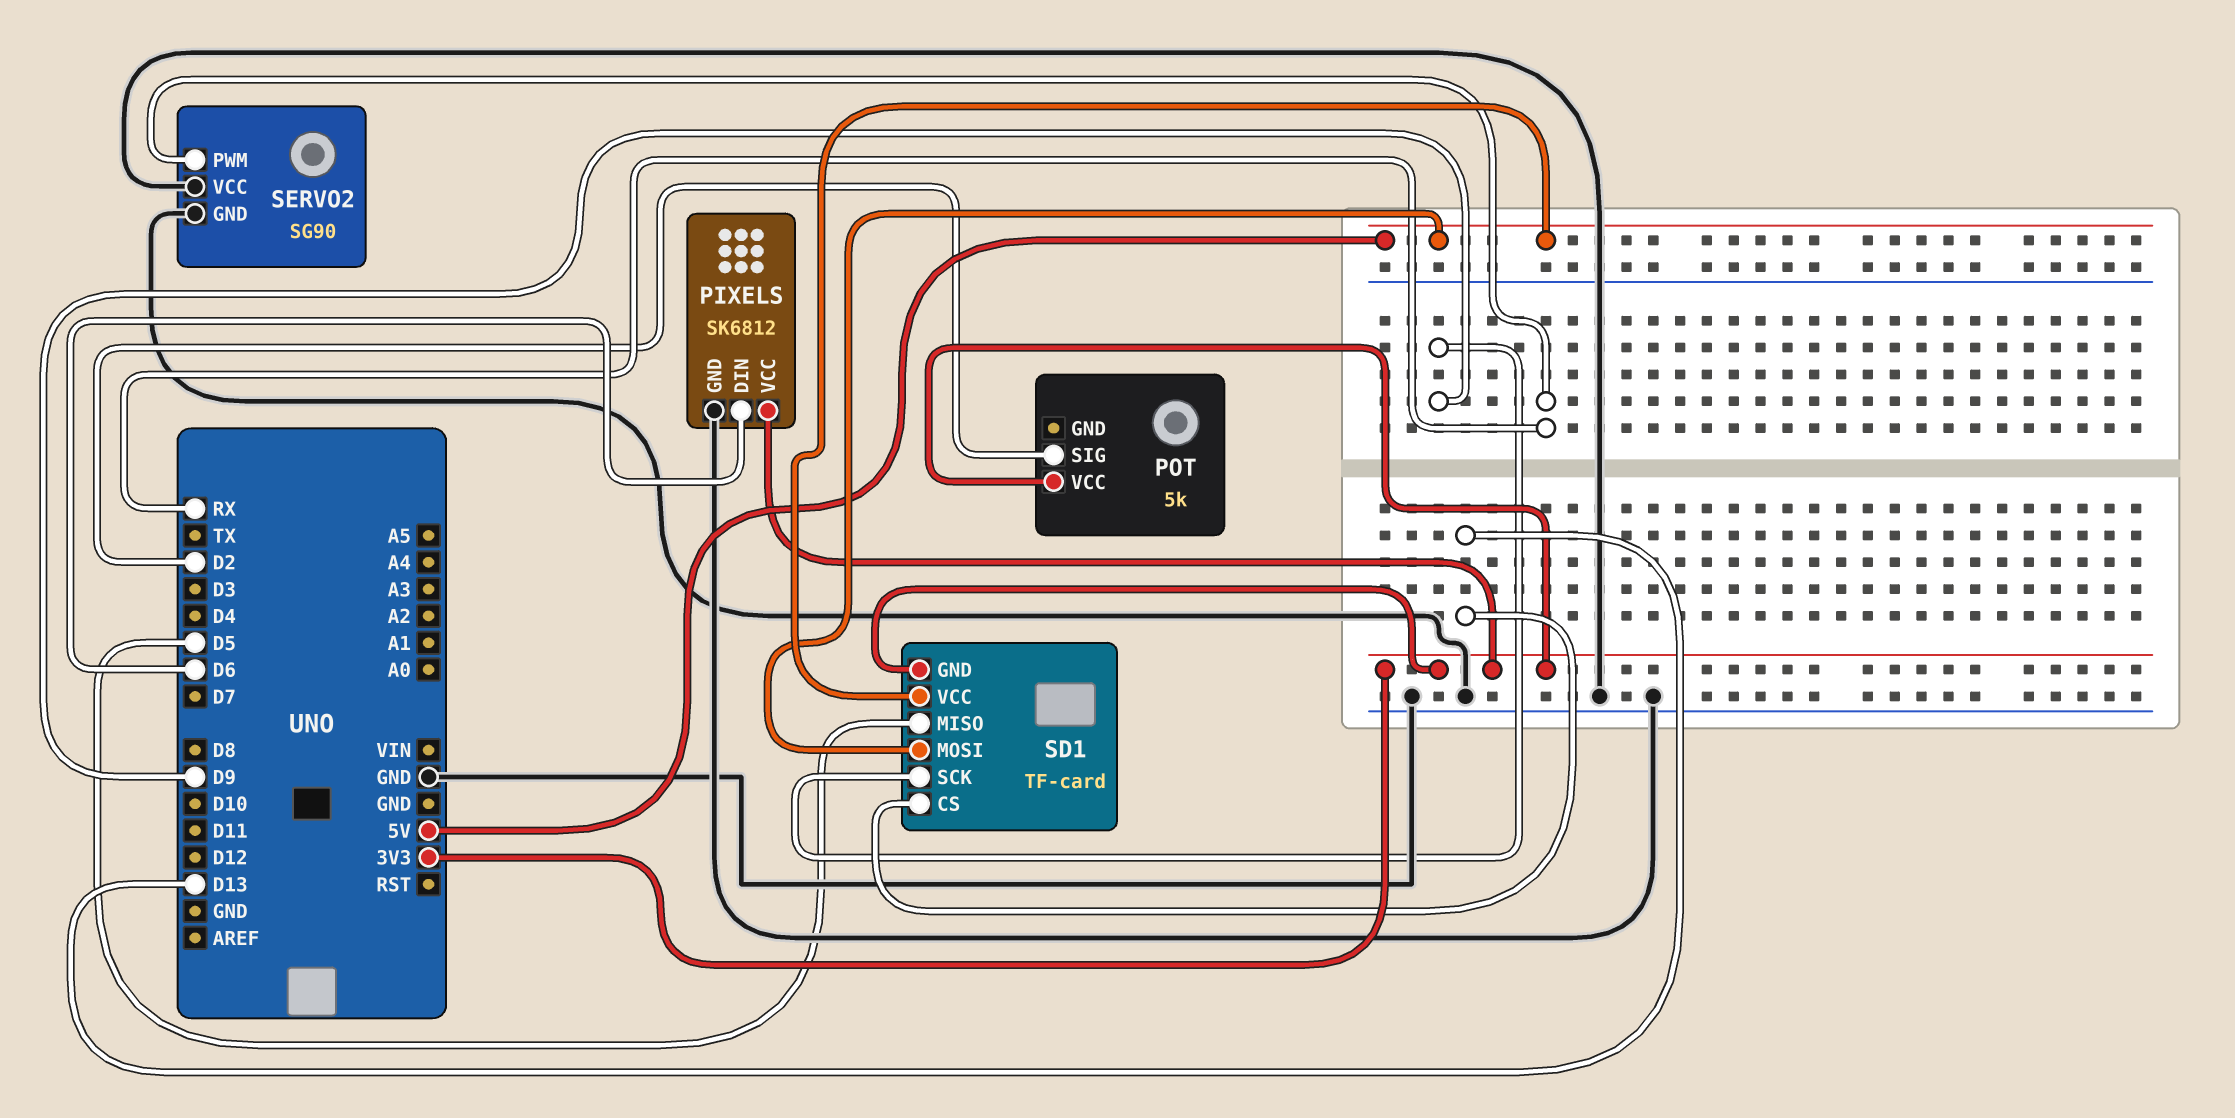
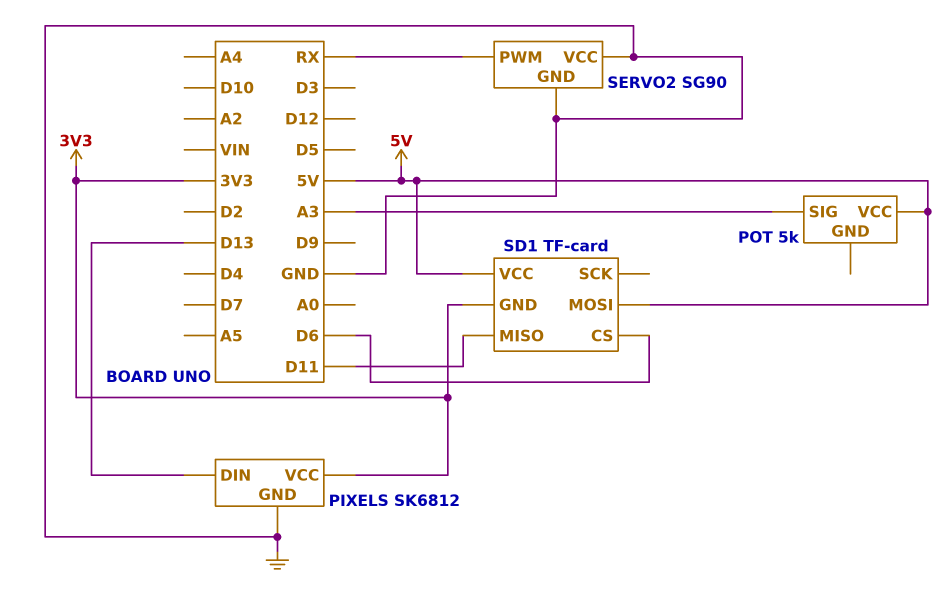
PIXELS pin DIN: D6 -> D13
POT pin SIG: D2 -> A3
POT pin VCC: 3V3 -> 5V
SD1 pin CS: D13 -> D6
SD1 pin MISO: D5 -> D11
SD1 pin SCK: D9 -> none

